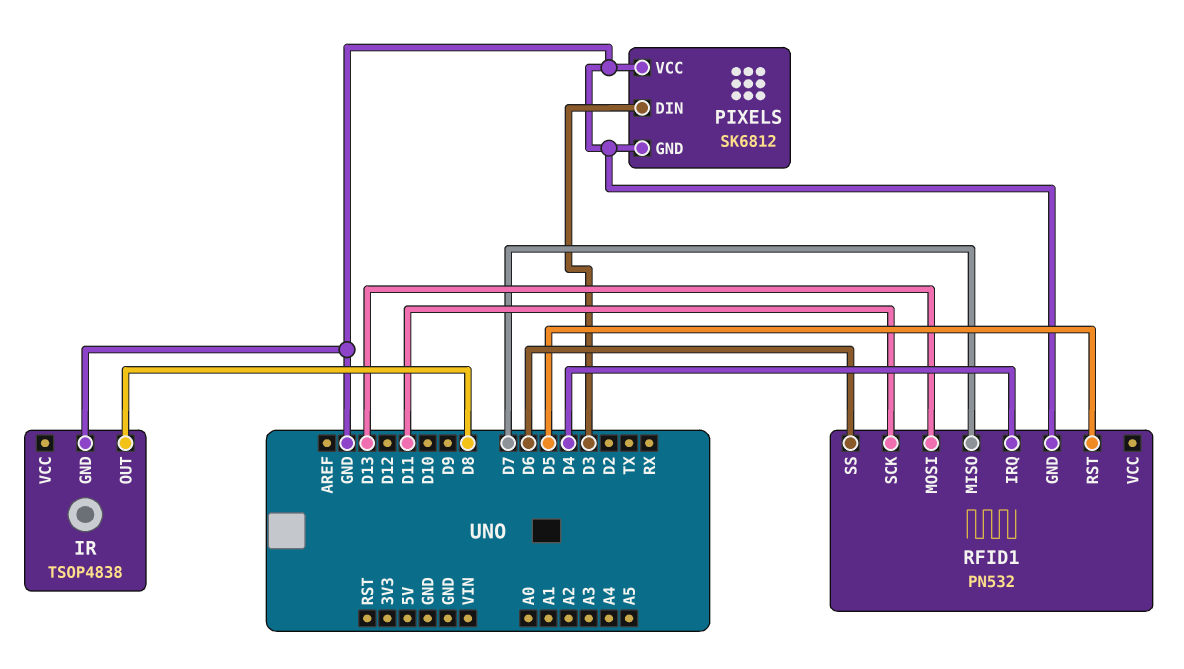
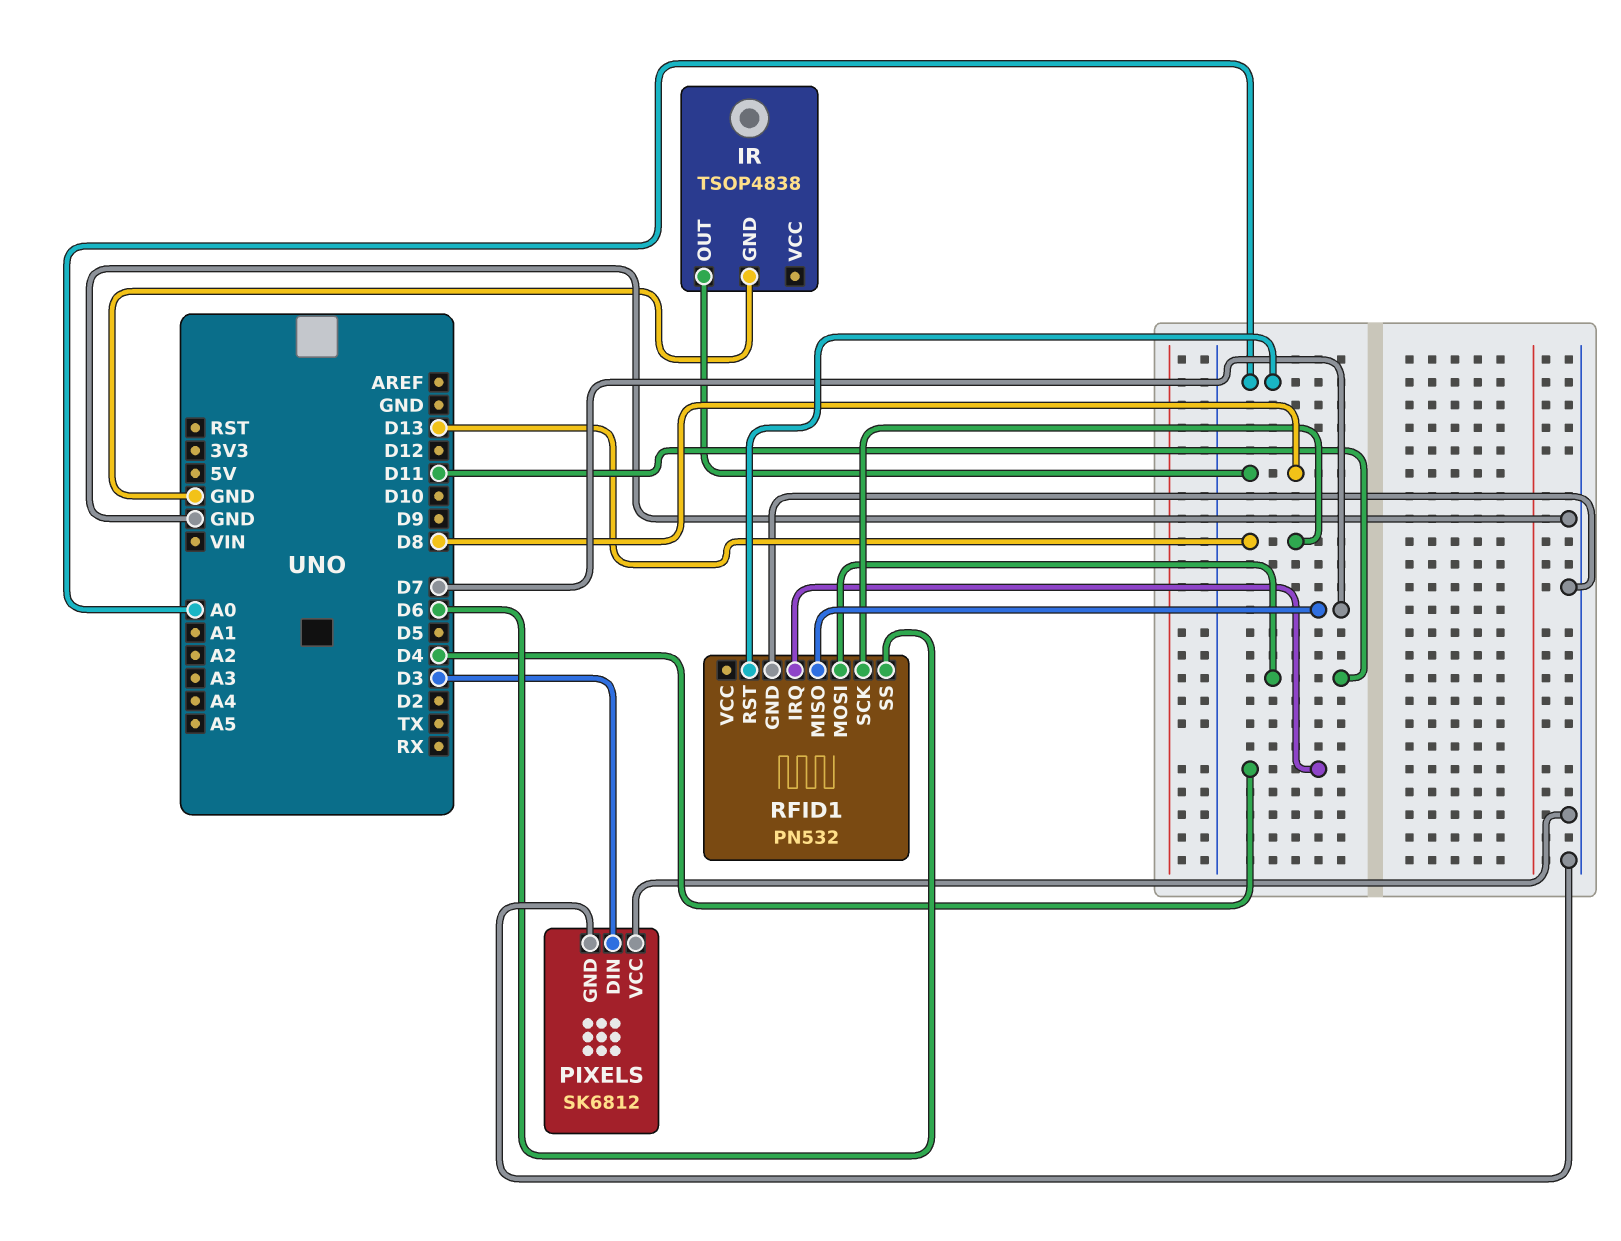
RFID1 pin MOSI: D13 -> D11
RFID1 pin RST: D5 -> A0
RFID1 pin SCK: D11 -> D13

